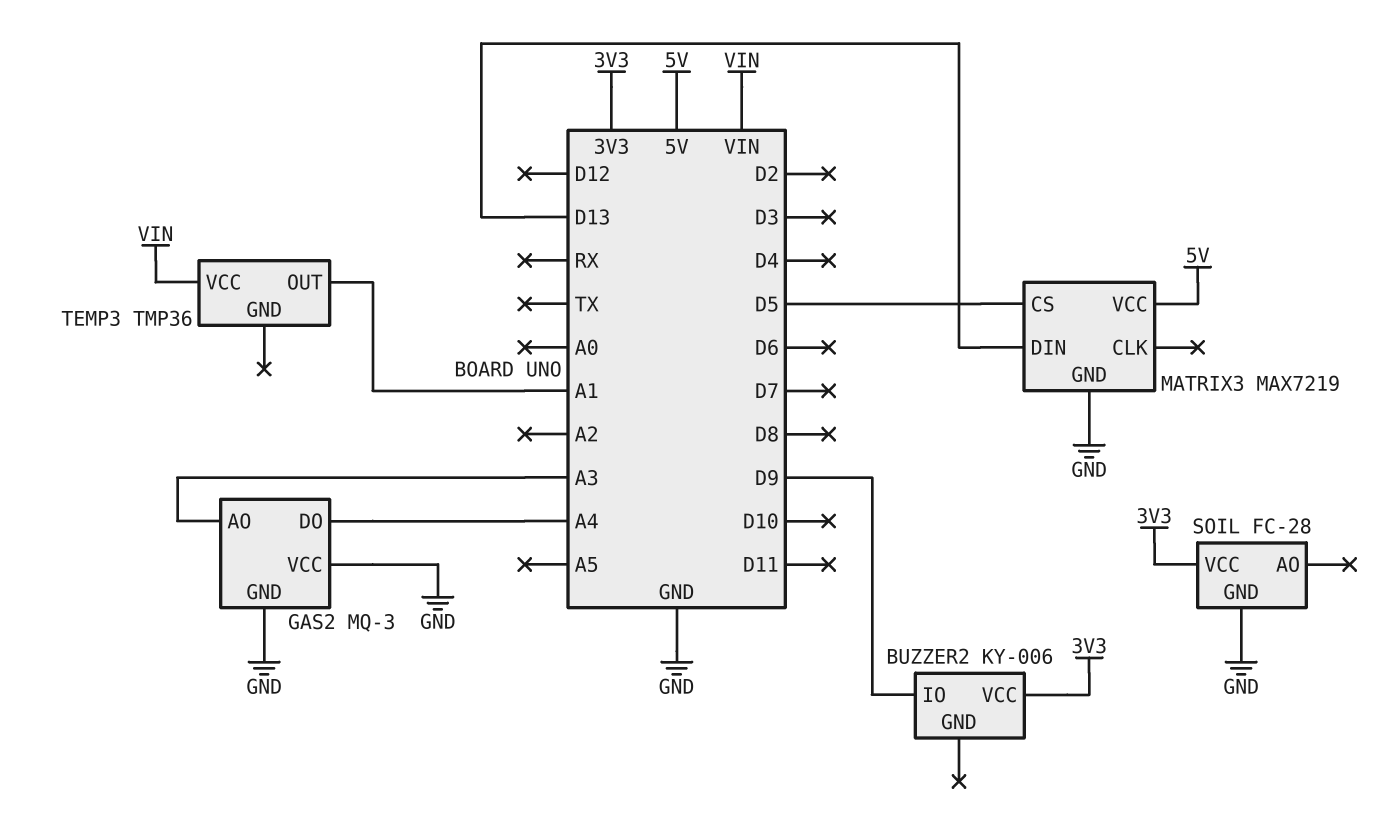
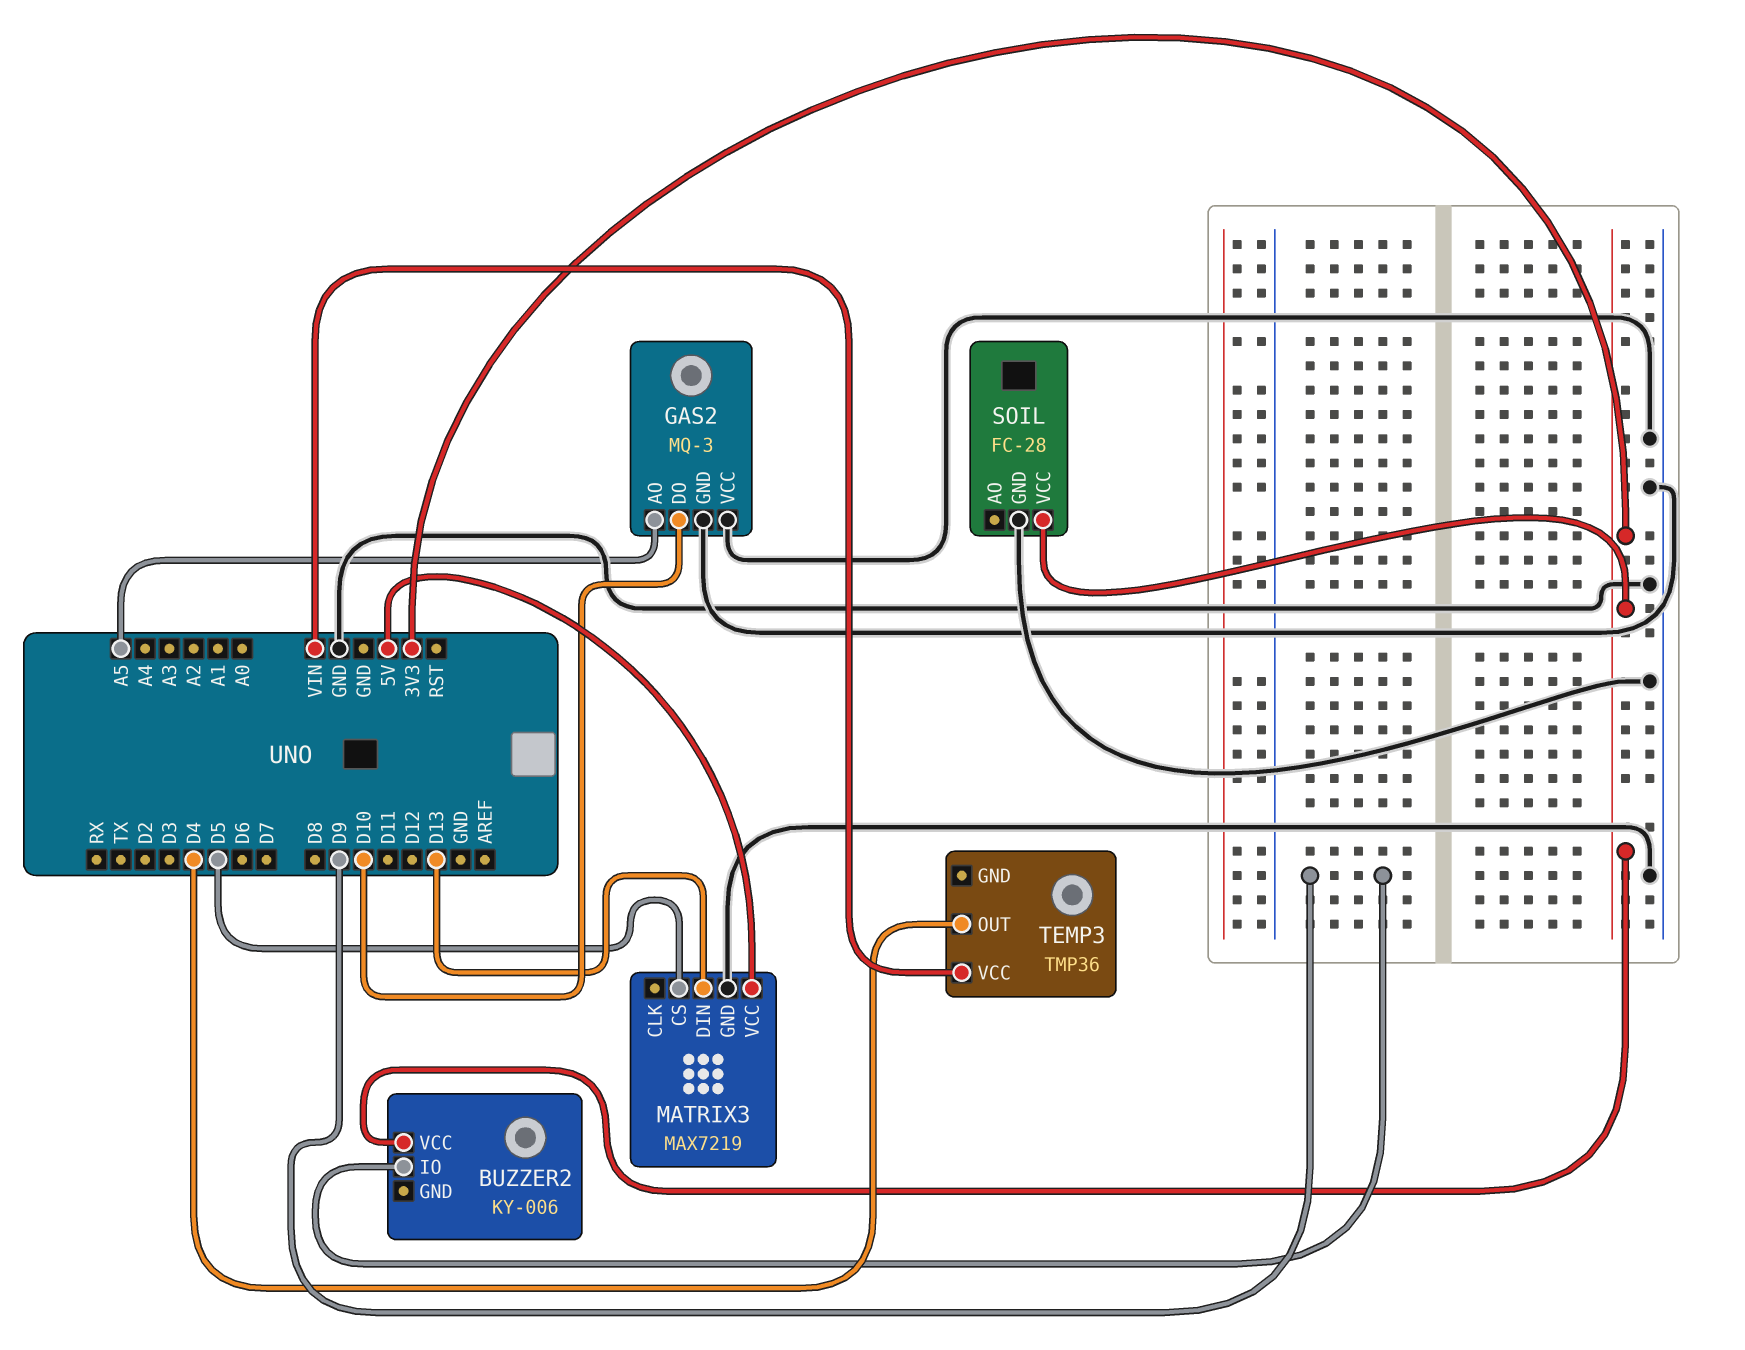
GAS2 pin AO: A3 -> A5
GAS2 pin DO: A4 -> D10
TEMP3 pin OUT: A1 -> D4

